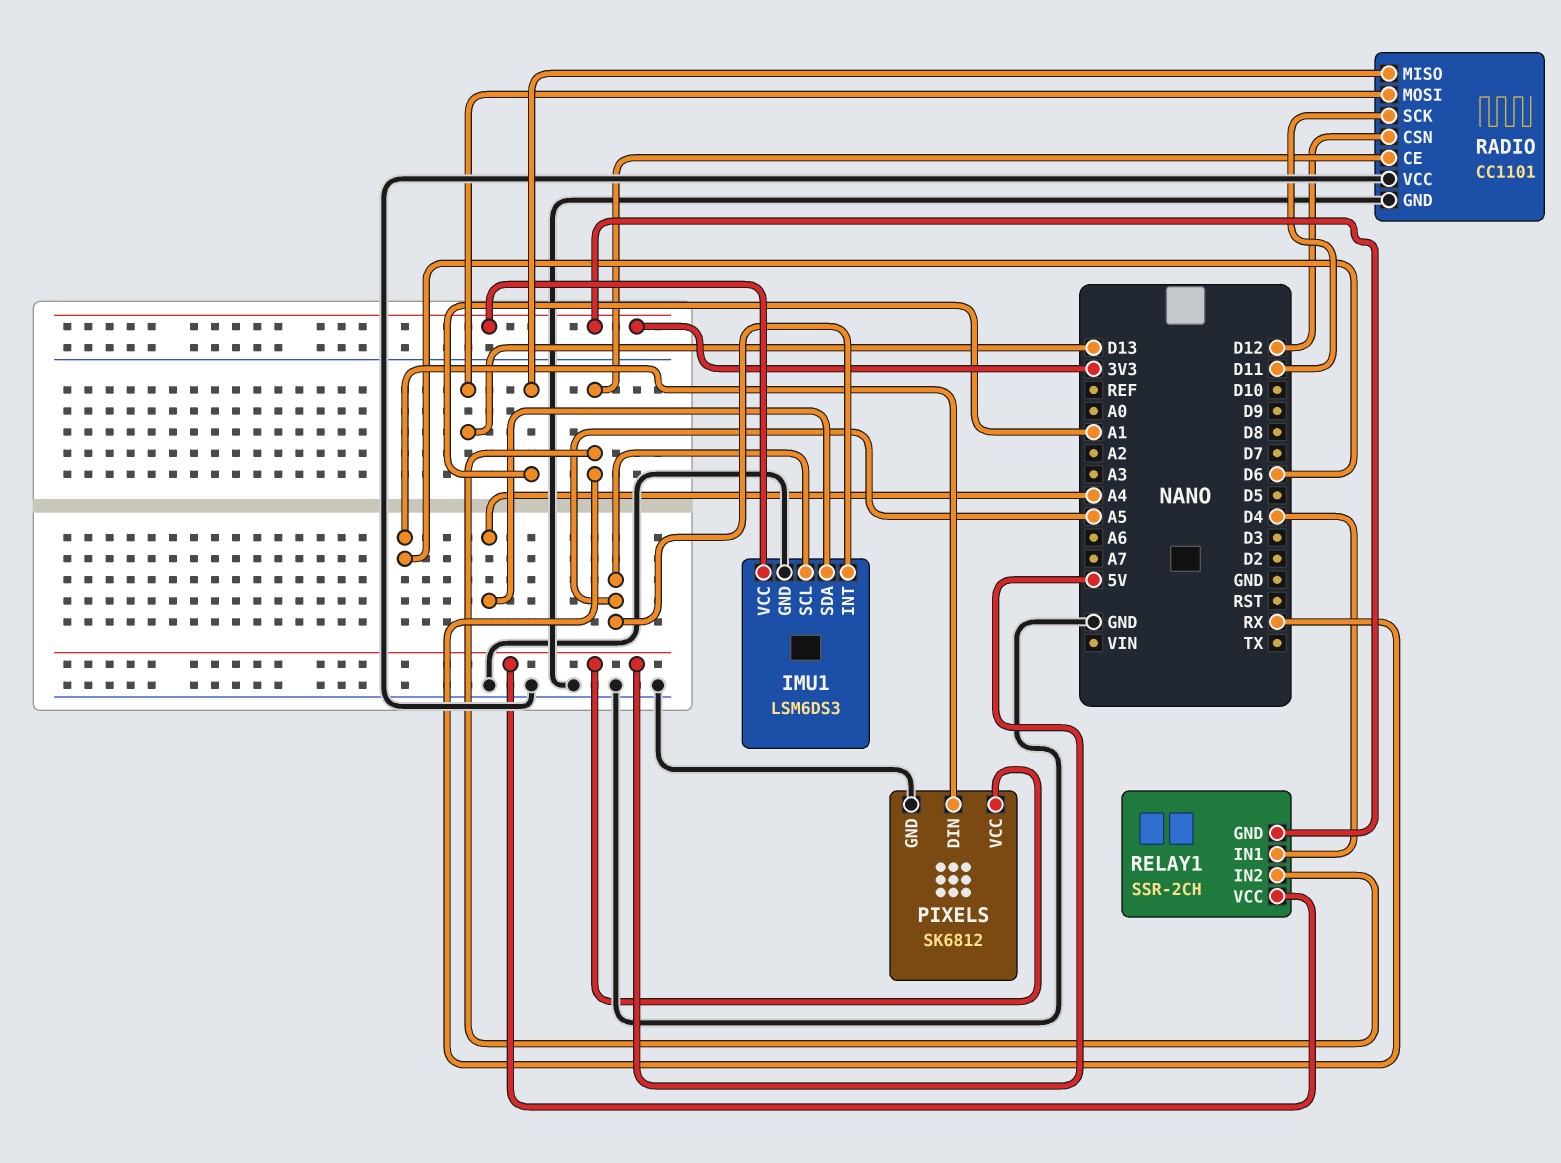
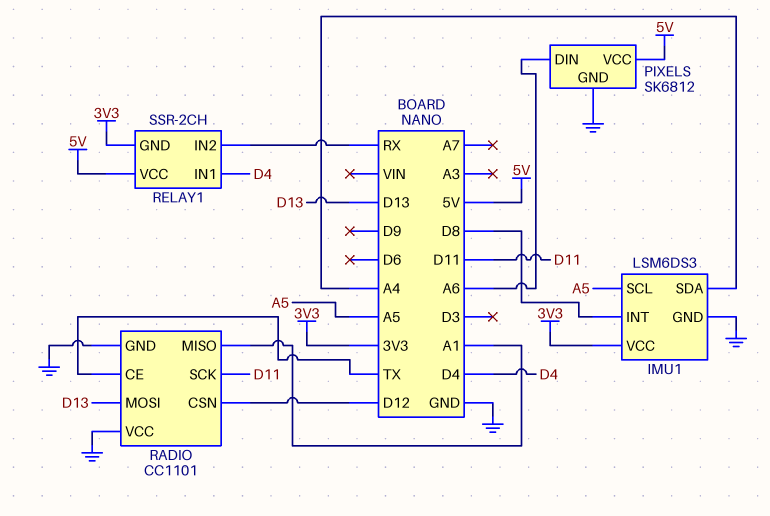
IMU1 pin INT: A5 -> D8
PIXELS pin DIN: D6 -> A6
RADIO pin CE: RX -> TX

